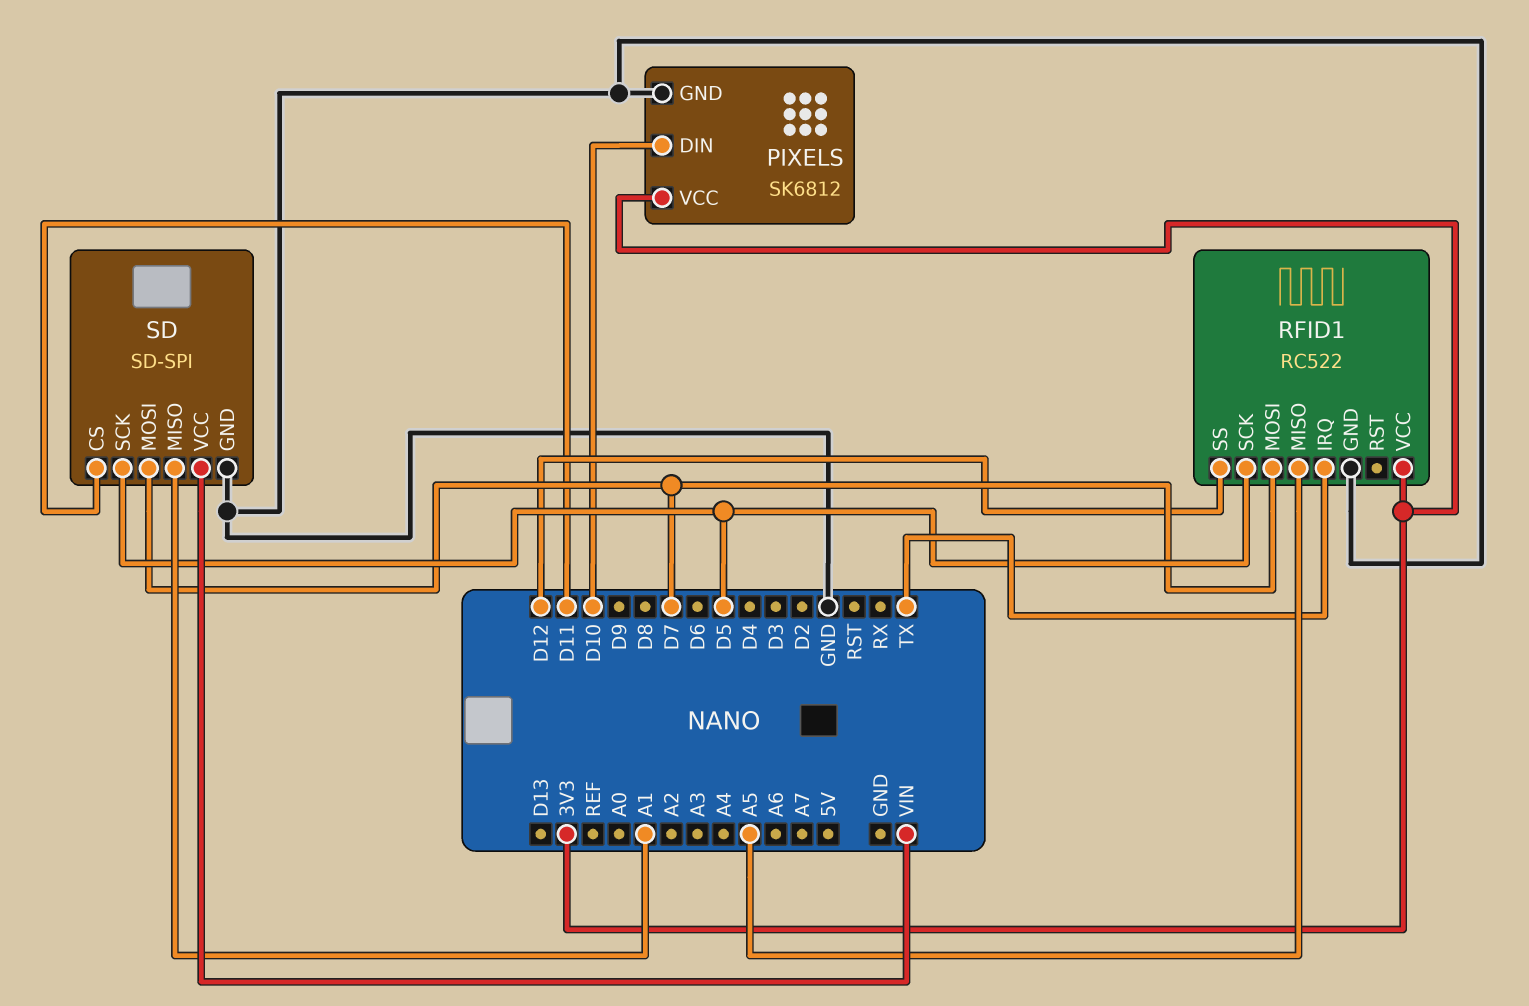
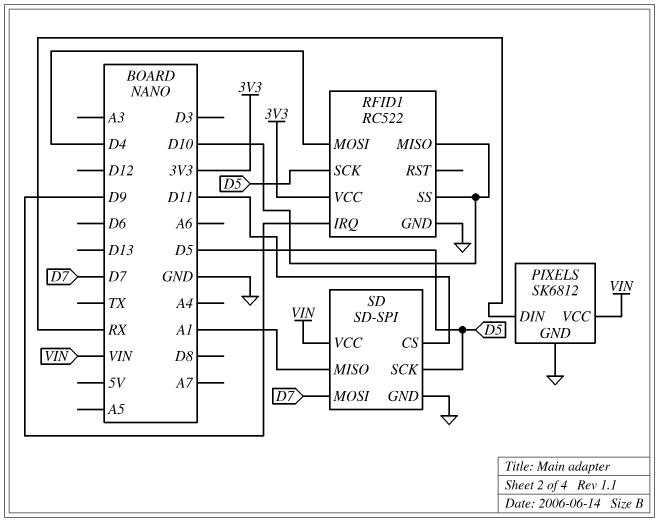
PIXELS pin DIN: D10 -> RX
PIXELS pin VCC: 3V3 -> VIN
RFID1 pin IRQ: TX -> D9
RFID1 pin MISO: A5 -> D10
RFID1 pin MOSI: D7 -> D4
RFID1 pin SS: D12 -> D10

